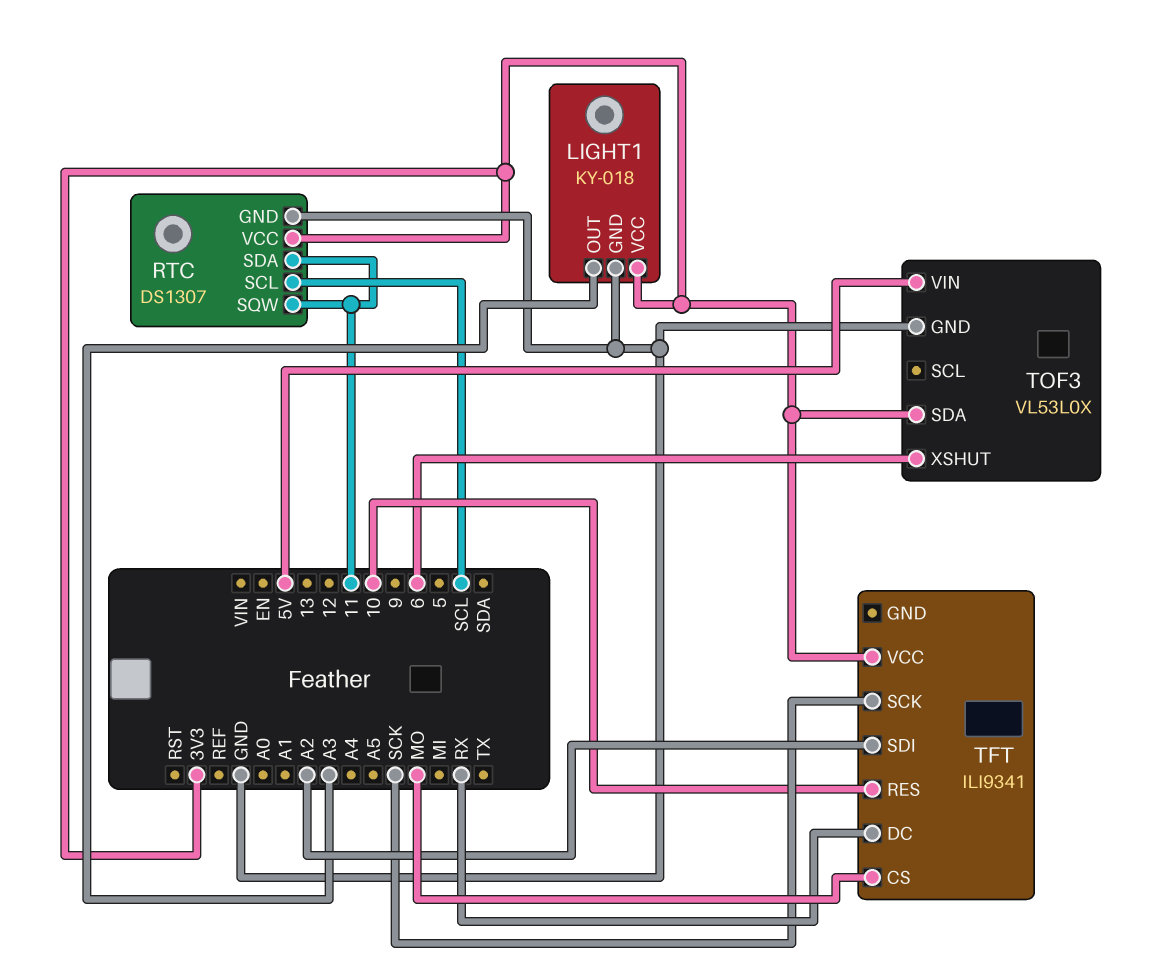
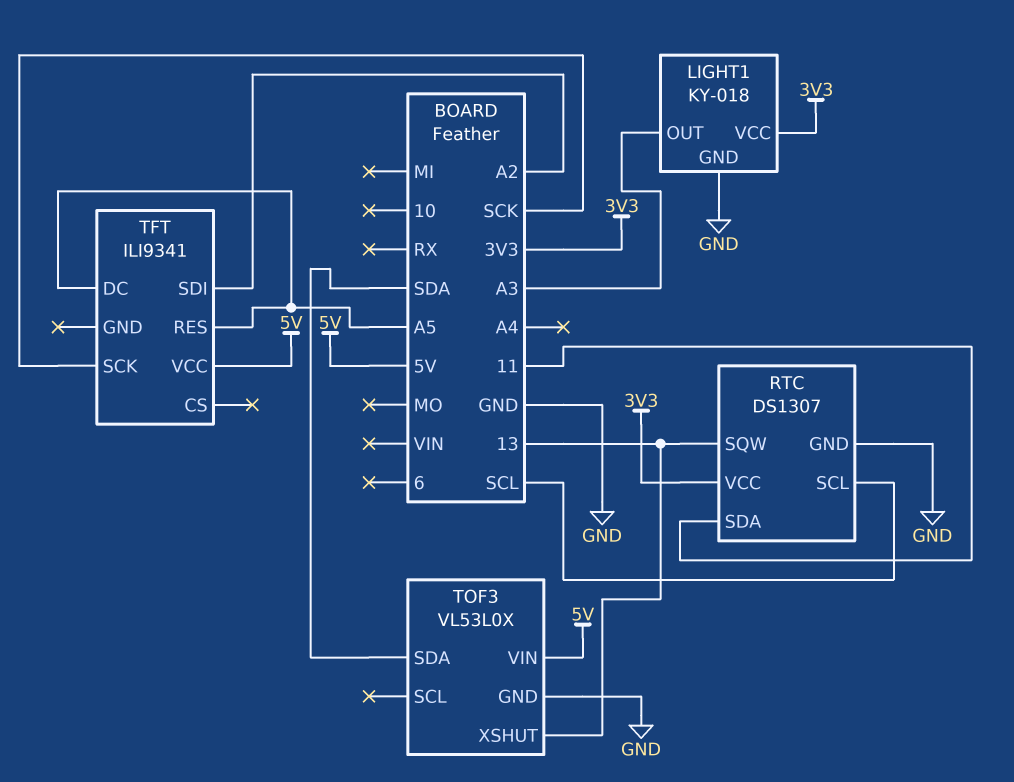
RTC pin SQW: 11 -> 13
TFT pin CS: MO -> none
TFT pin DC: RX -> A5
TFT pin RES: 10 -> A5
TFT pin VCC: 3V3 -> 5V
TOF3 pin SDA: 3V3 -> SDA
TOF3 pin XSHUT: 6 -> 13

